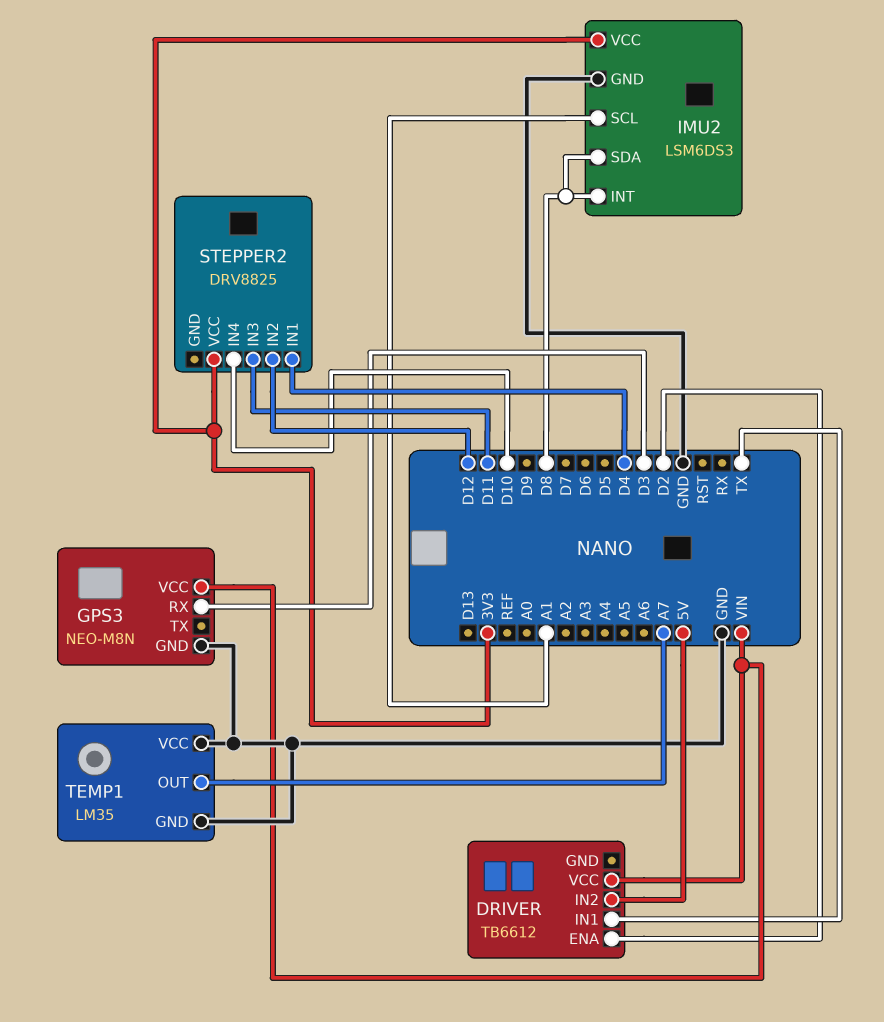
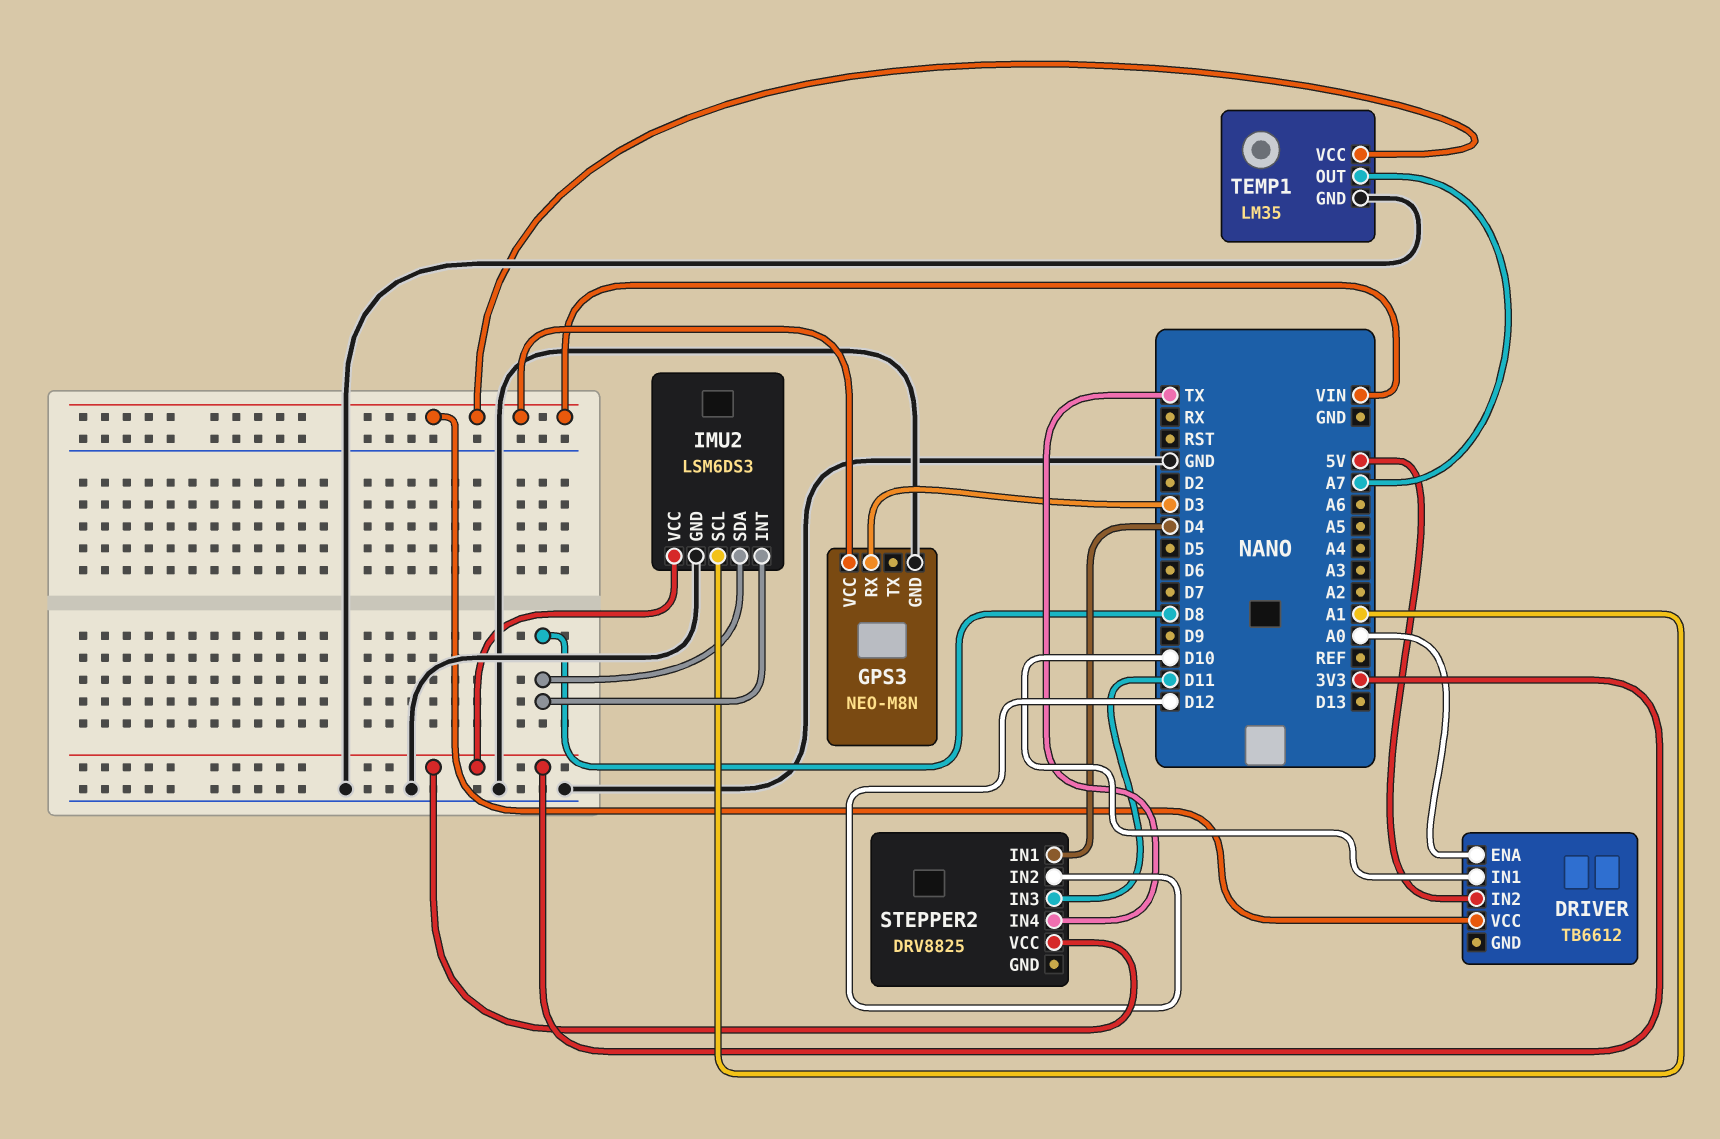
DRIVER pin ENA: D2 -> A0
DRIVER pin IN1: TX -> D10
STEPPER2 pin IN4: D10 -> TX
TEMP1 pin VCC: GND -> VIN

